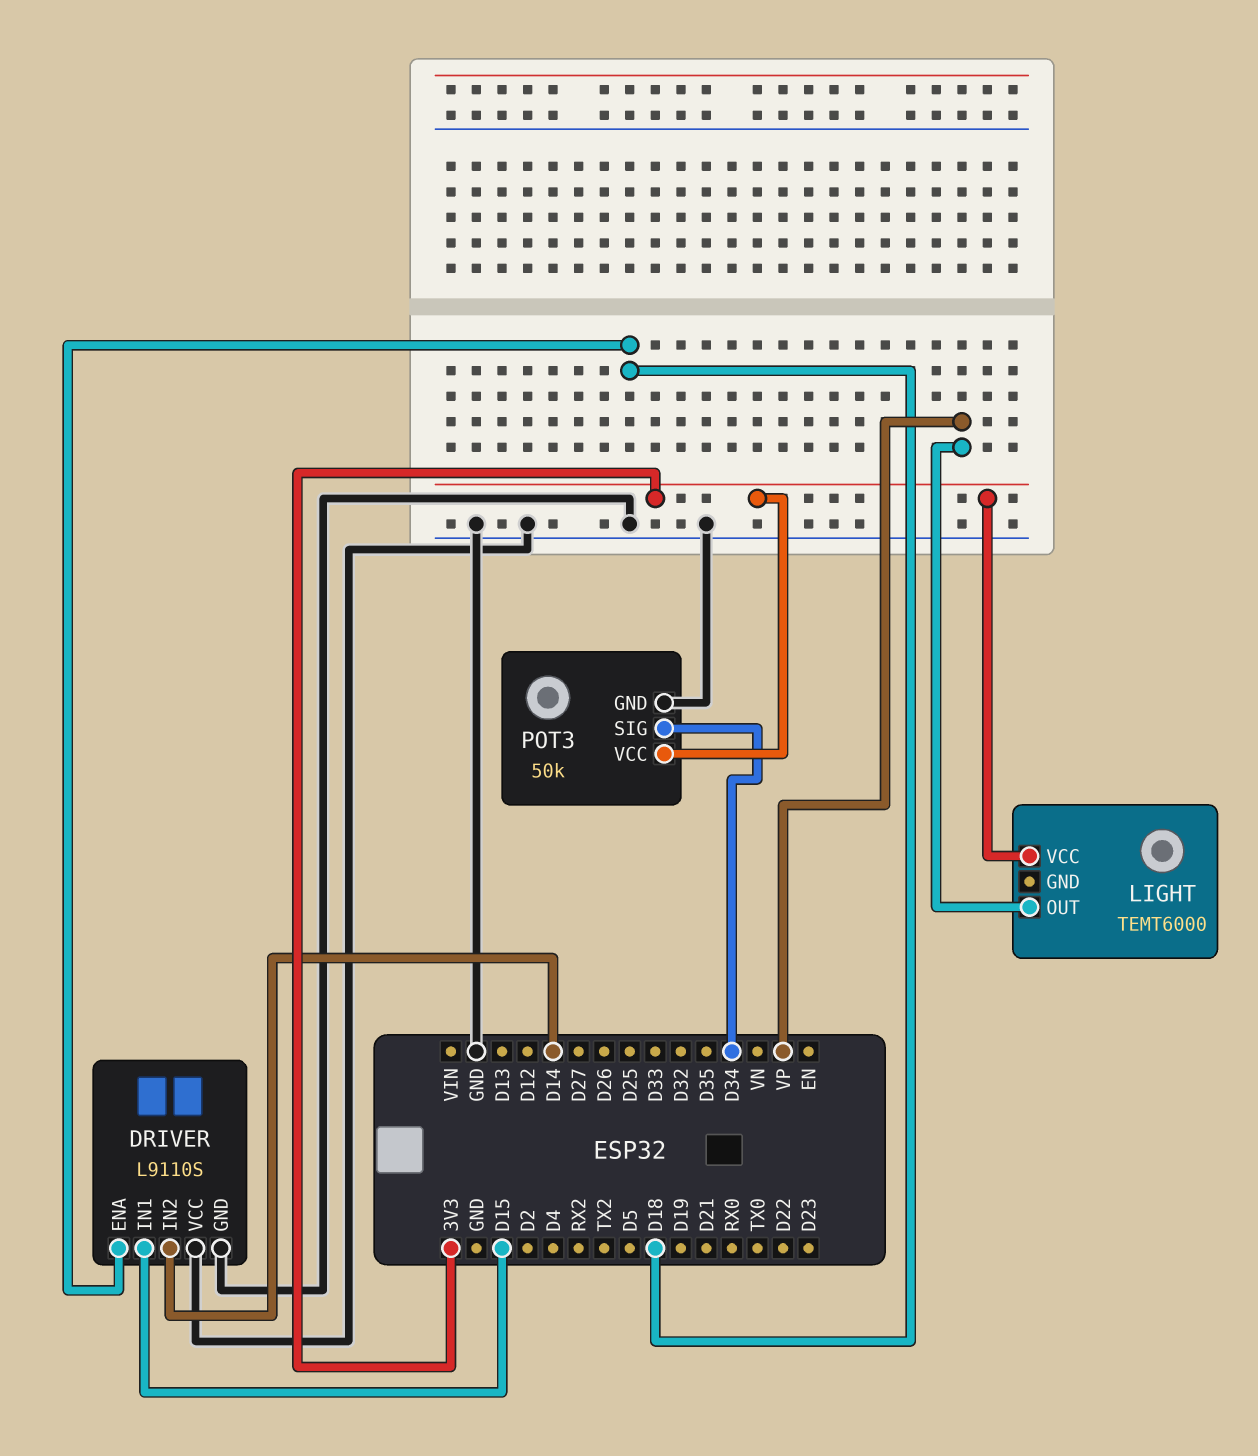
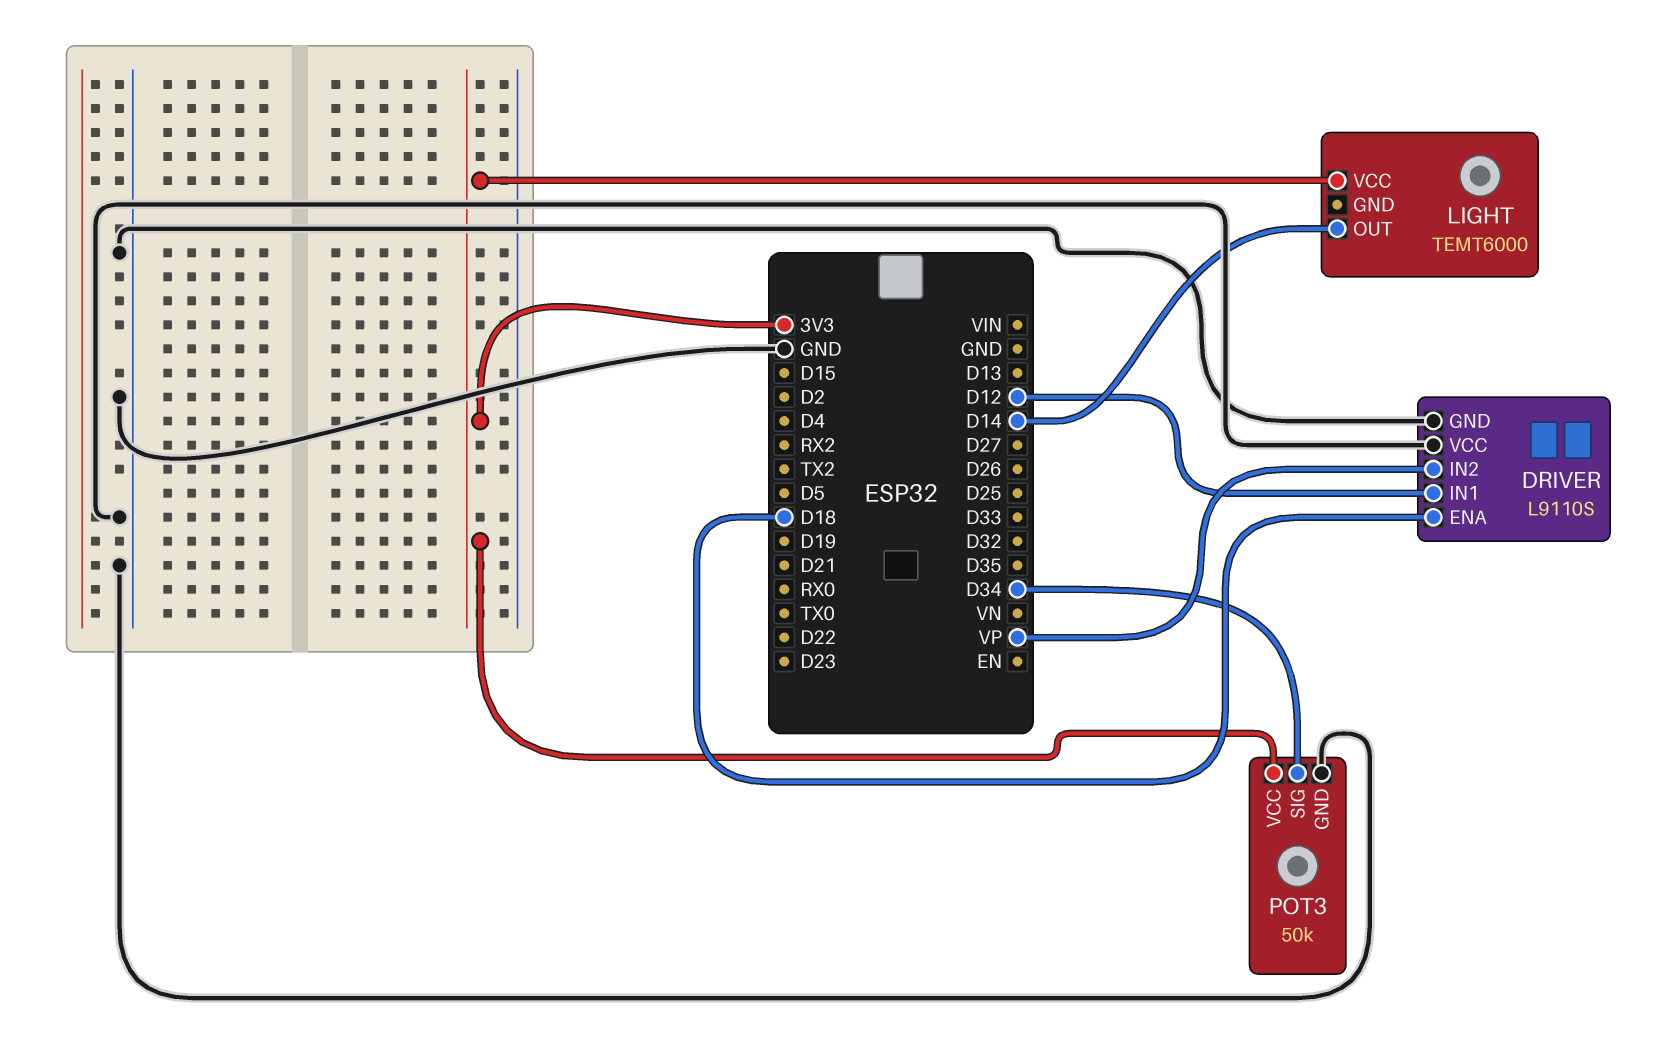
DRIVER pin IN1: D15 -> D12
DRIVER pin IN2: D14 -> VP
LIGHT pin OUT: VP -> D14

